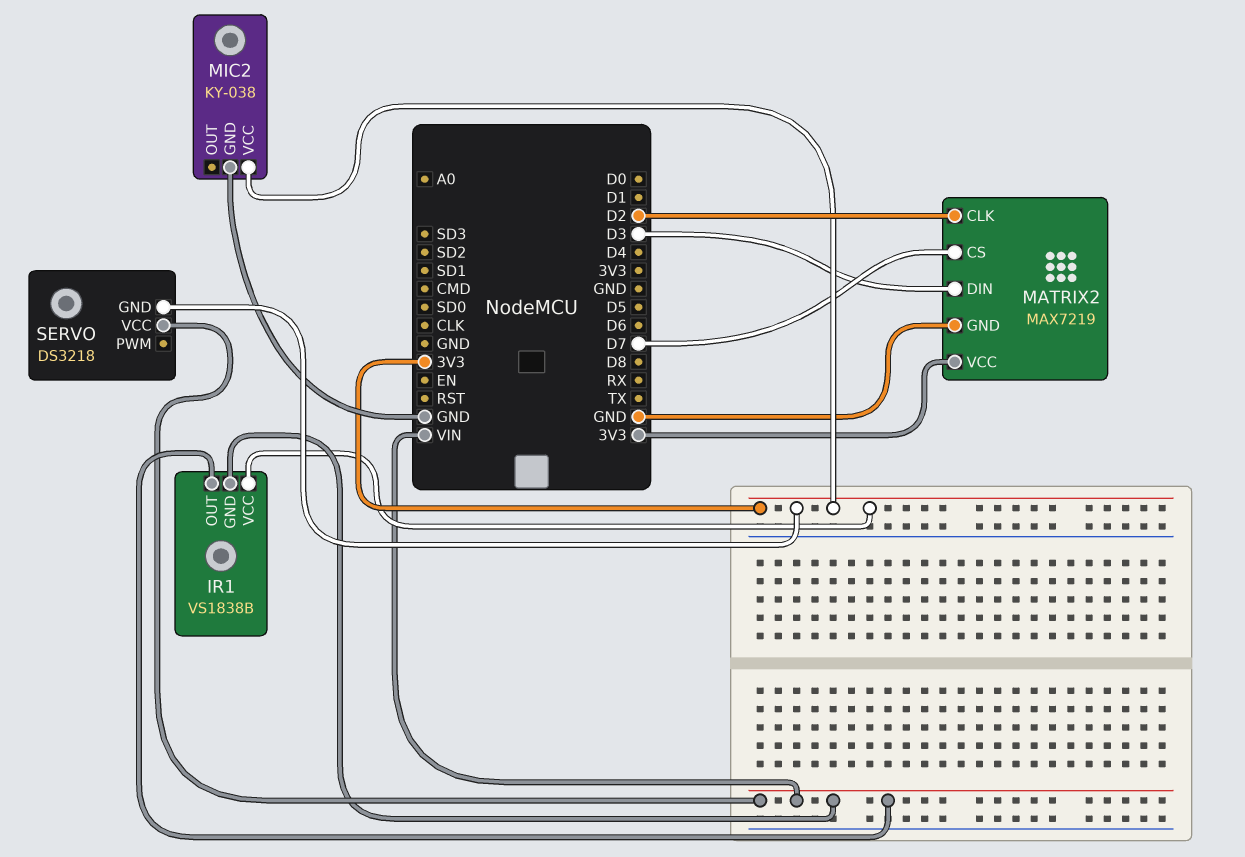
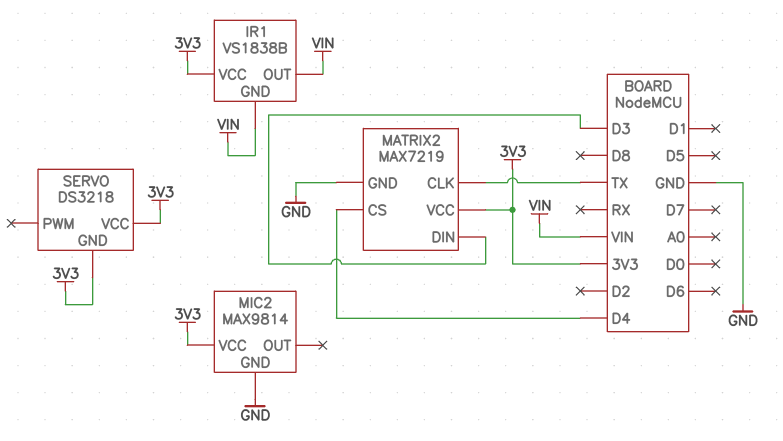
MATRIX2 pin CLK: D2 -> TX
MATRIX2 pin CS: D7 -> D4
MIC2: KY-038 -> MAX9814
SERVO pin VCC: VIN -> 3V3

